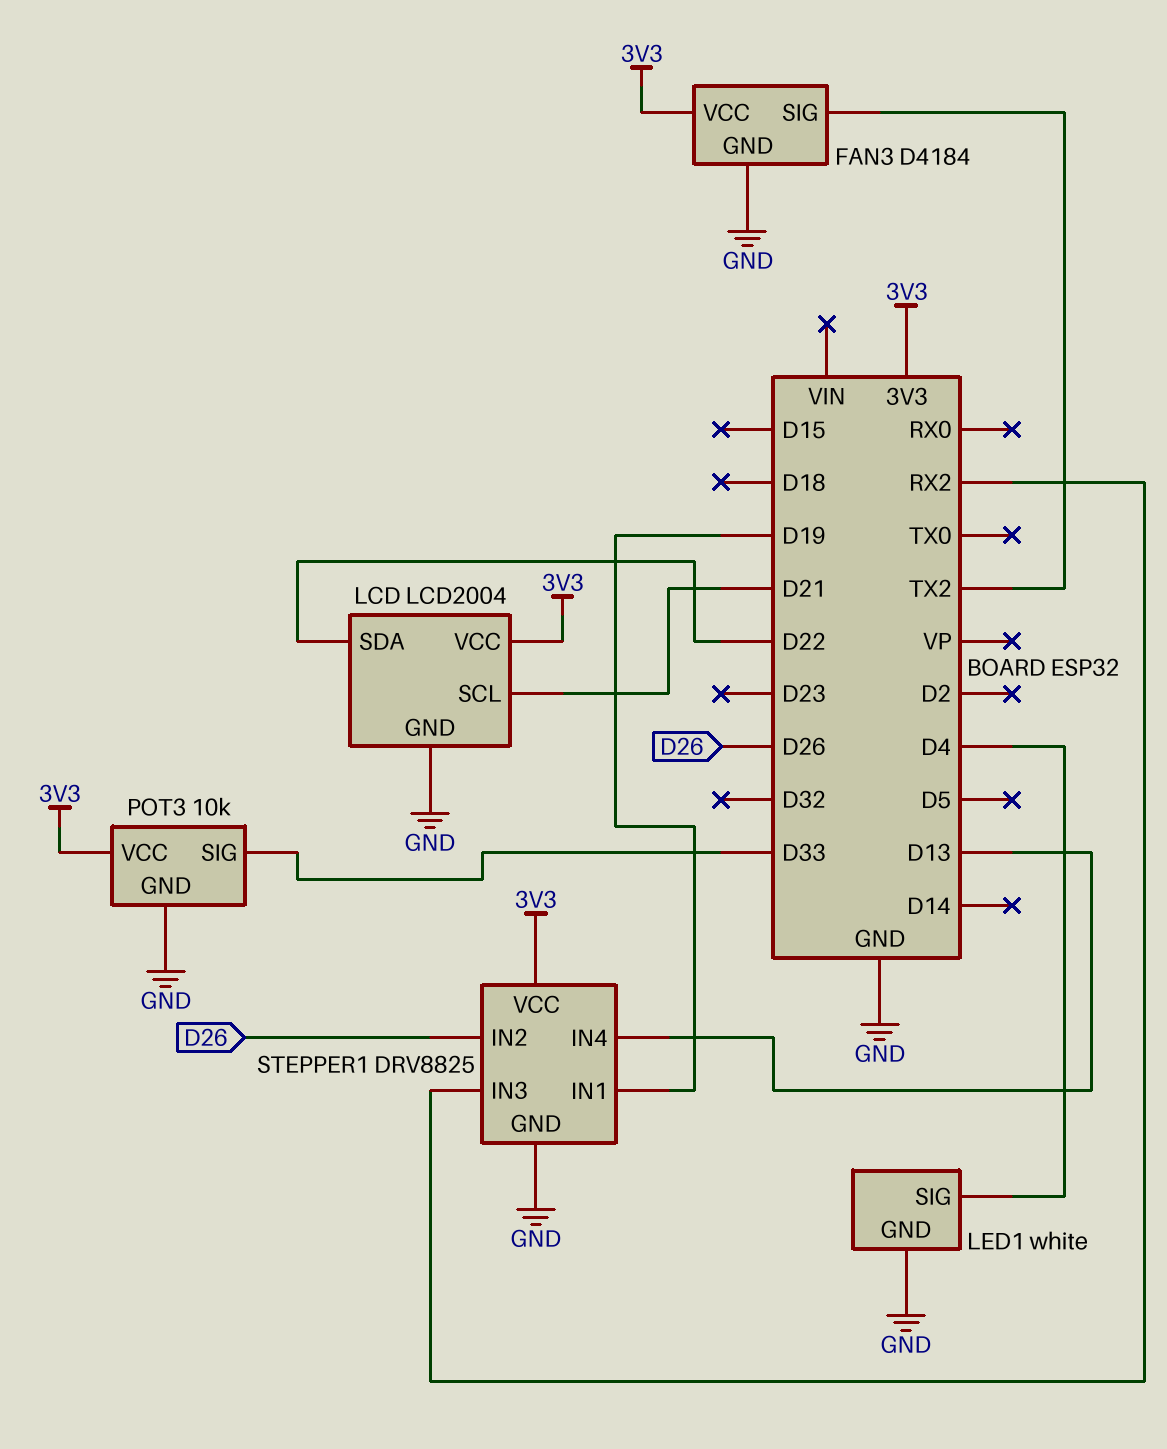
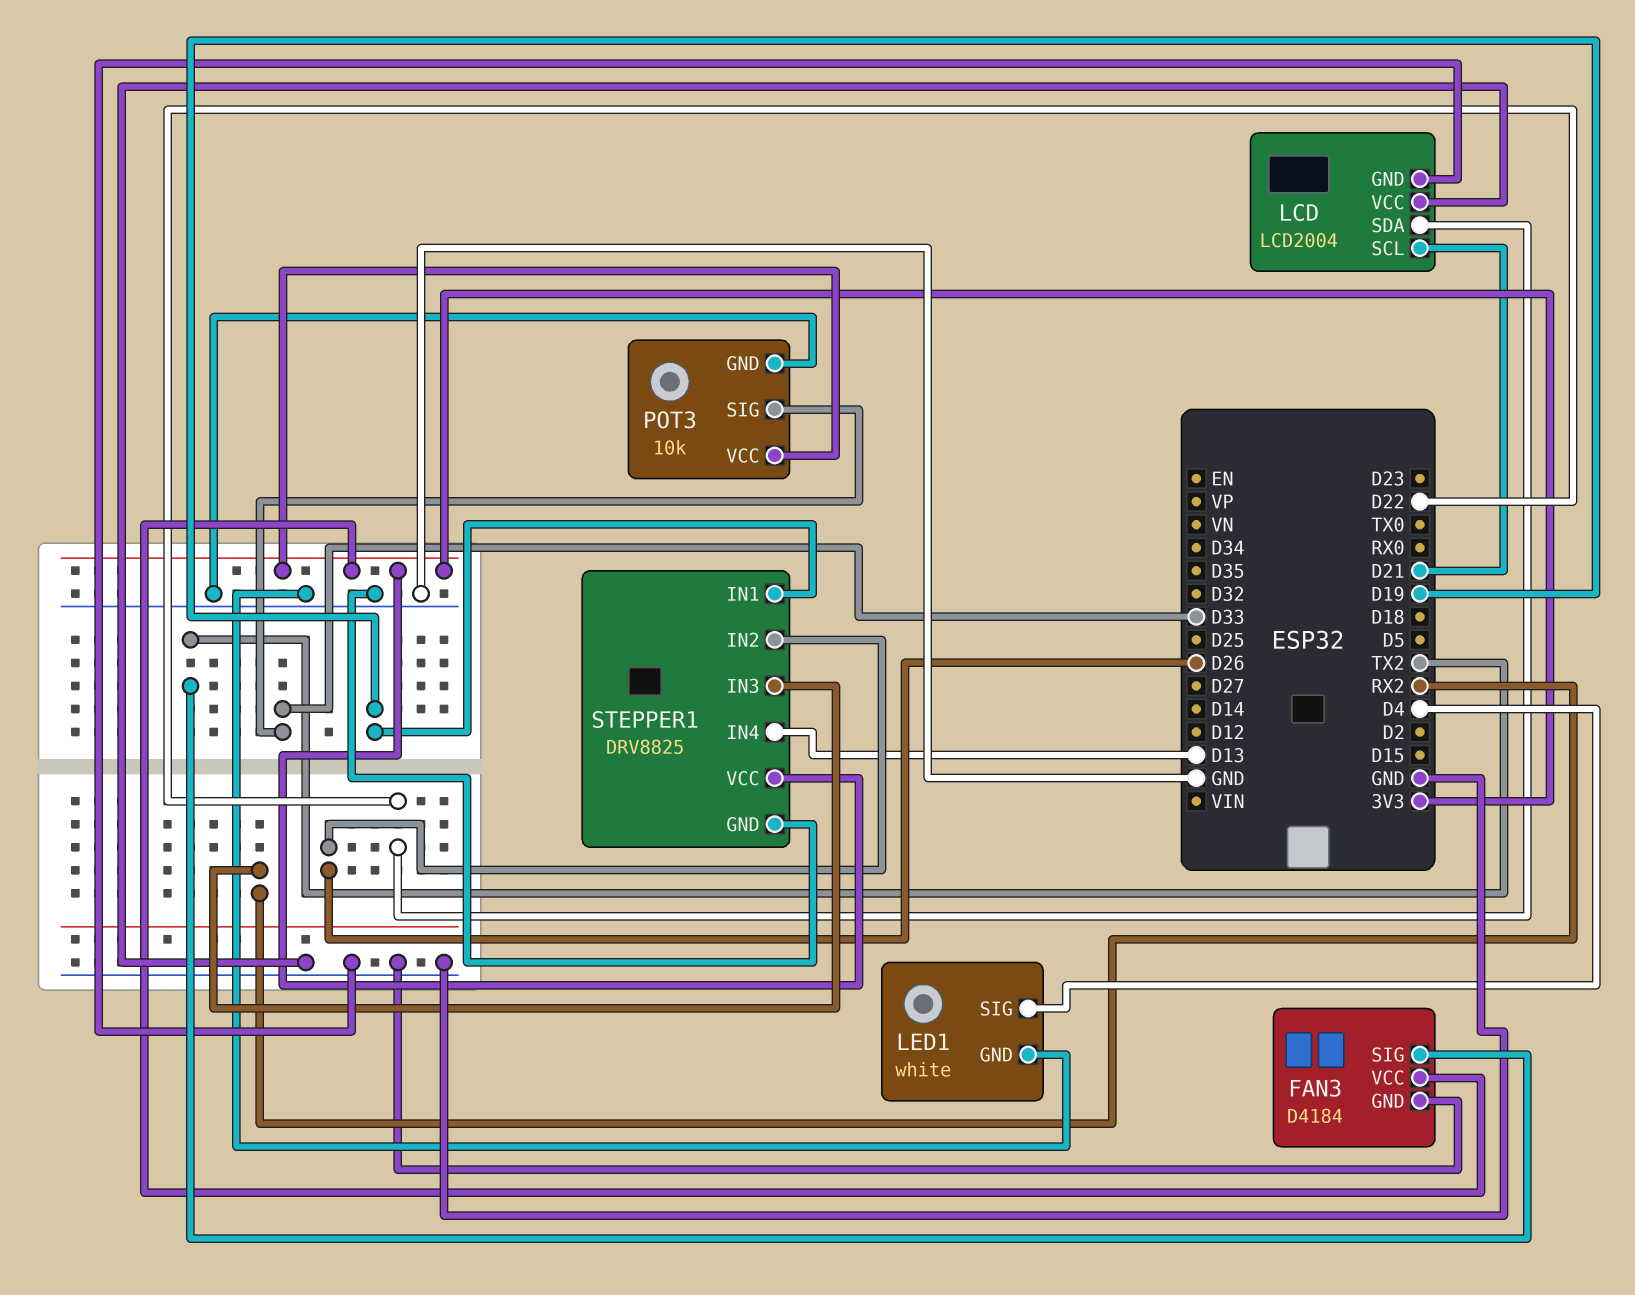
LCD pin VCC: 3V3 -> GND

